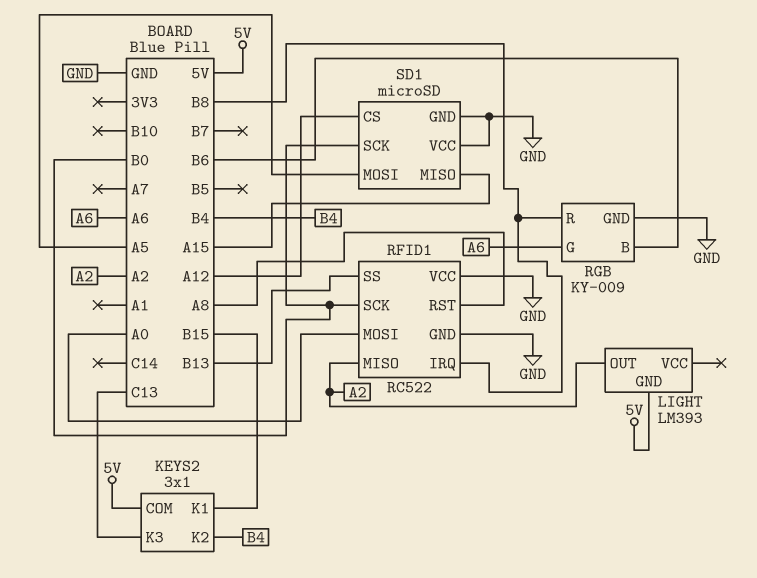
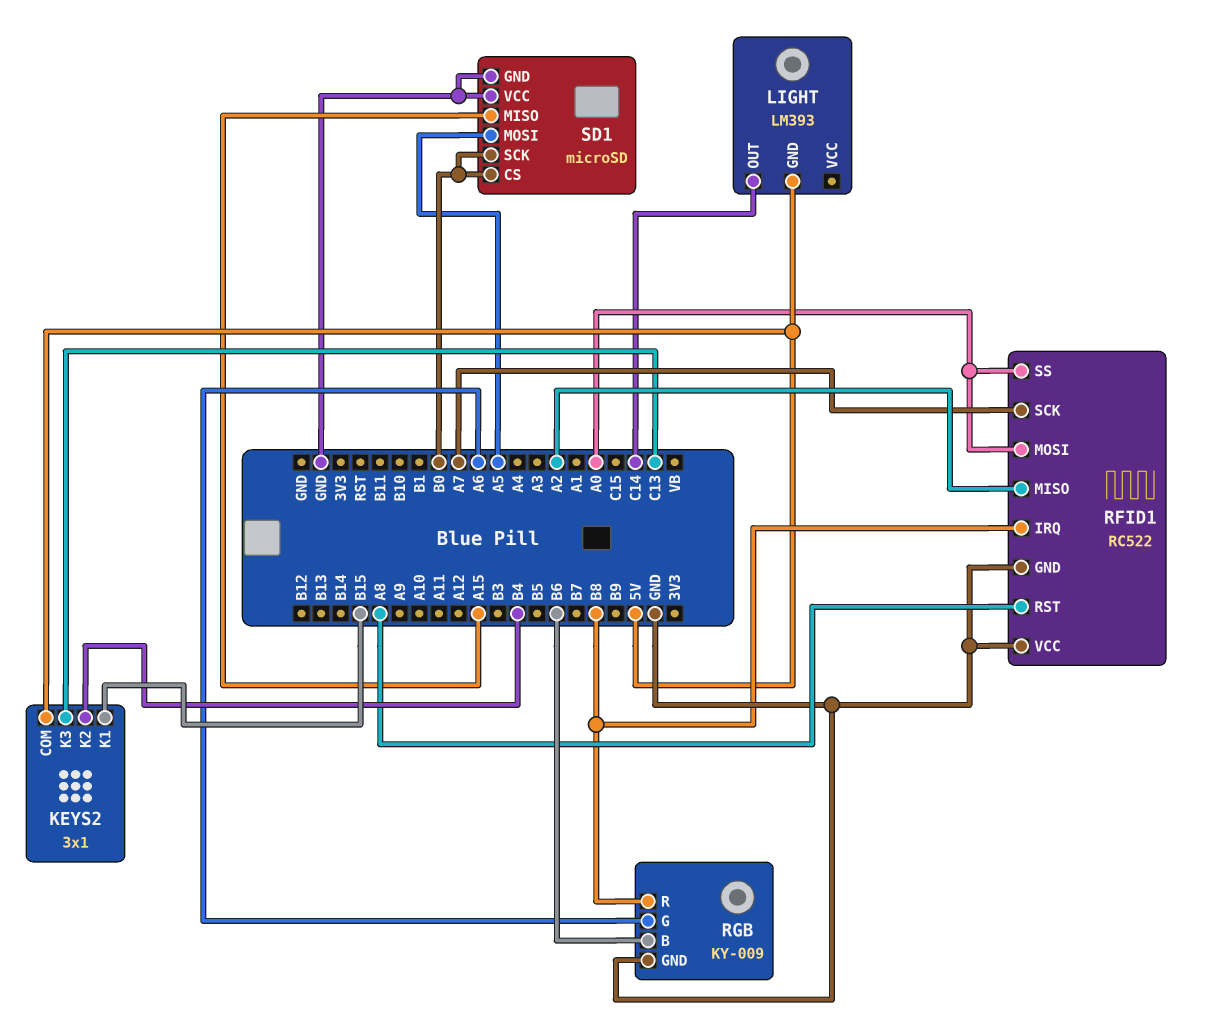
LIGHT pin OUT: A2 -> C14
RFID1 pin SCK: B0 -> A7
RFID1 pin SS: B13 -> A0
SD1 pin CS: A12 -> B0

